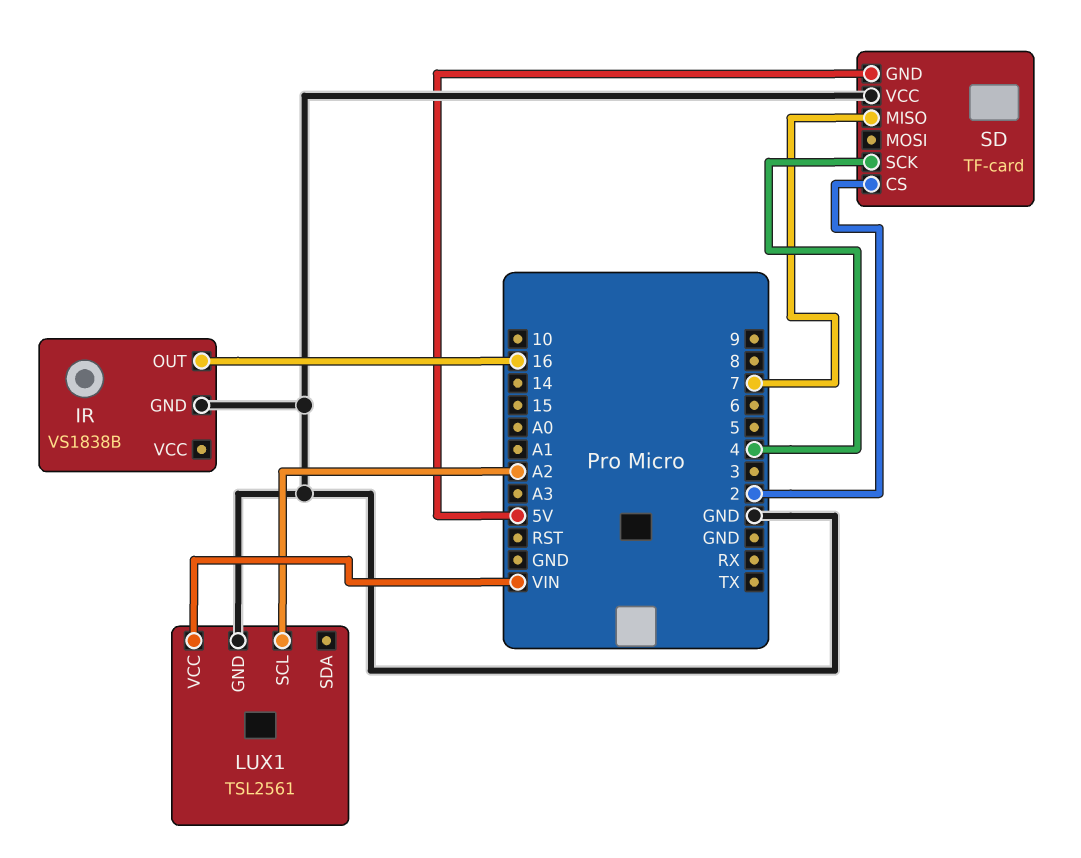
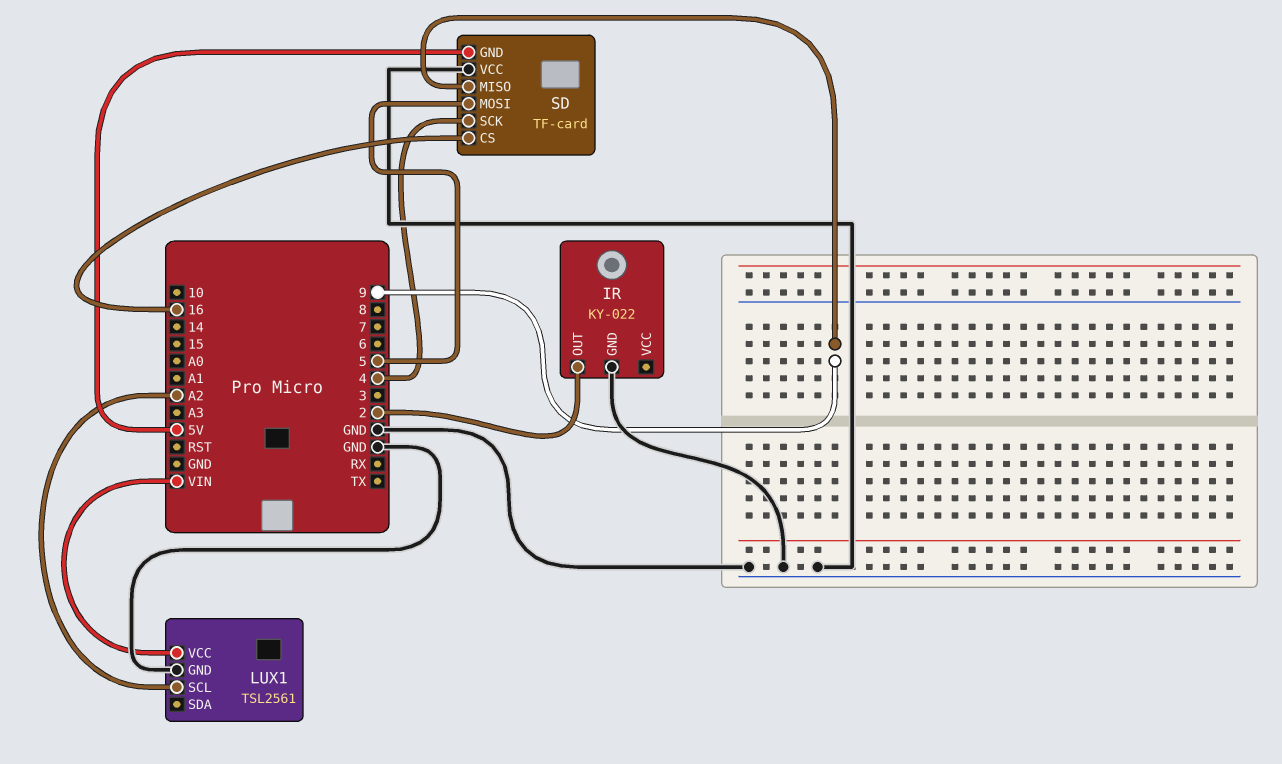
IR: VS1838B -> KY-022
IR pin OUT: 16 -> 2
SD pin CS: 2 -> 16
SD pin MISO: 7 -> 9
SD pin MOSI: none -> 5

